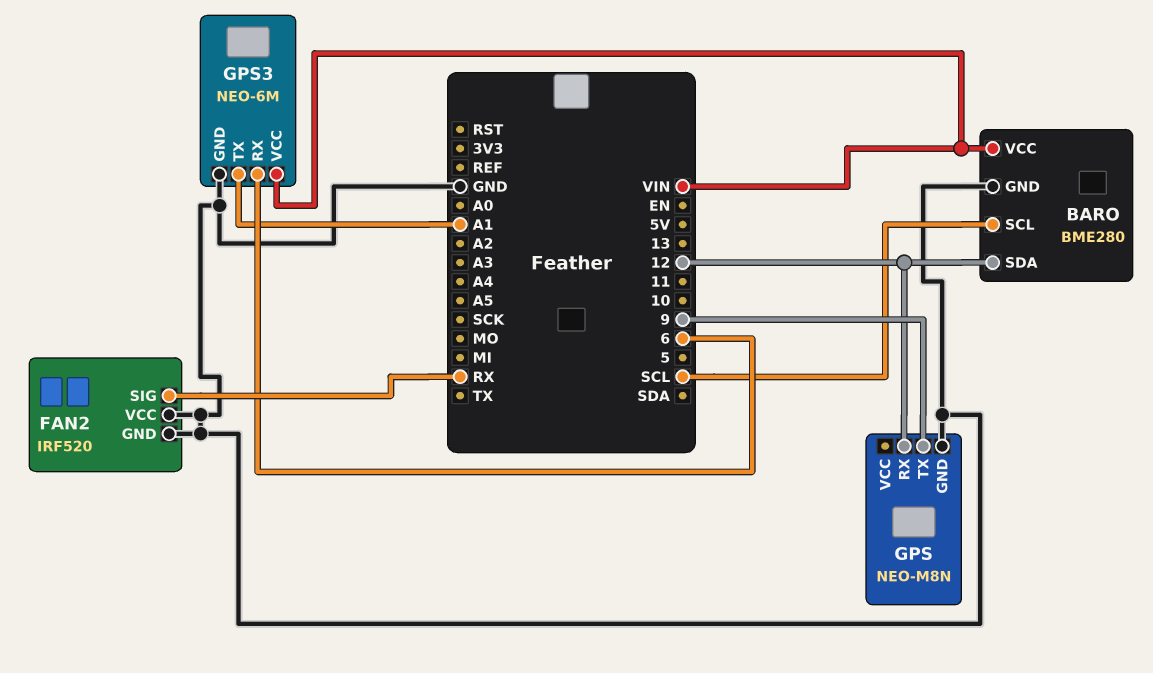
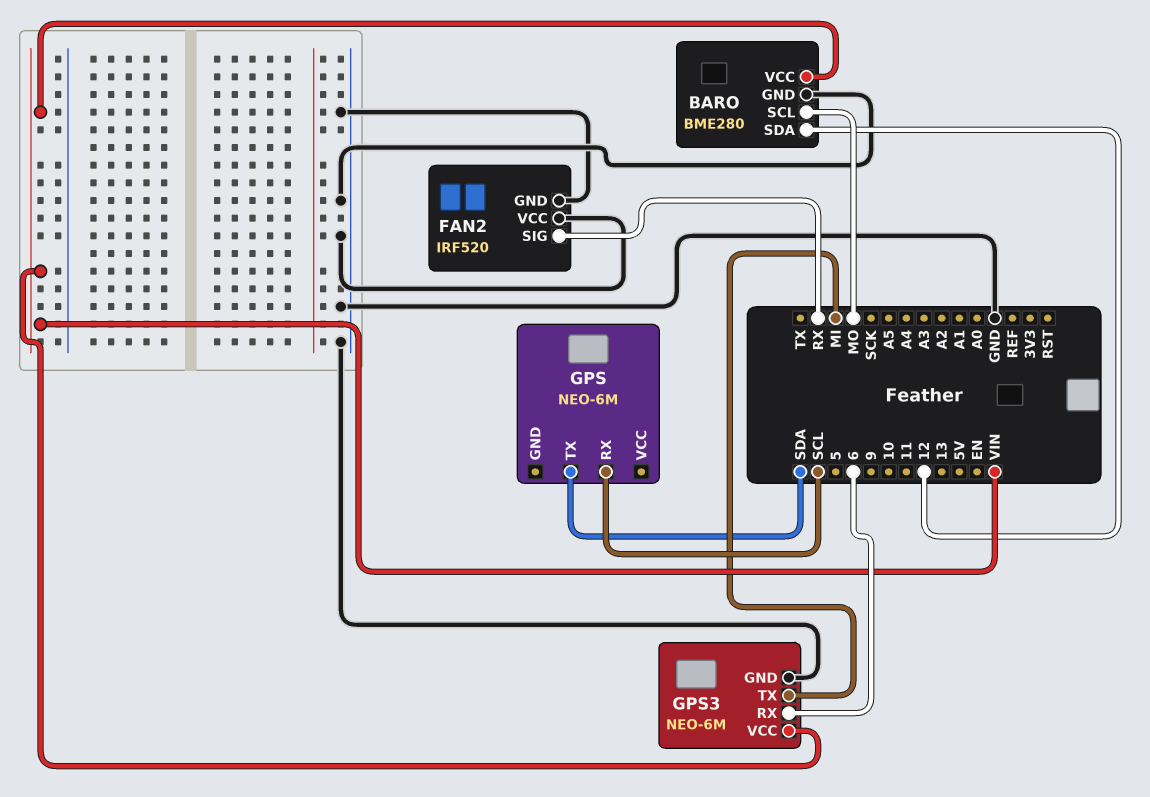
BARO pin SCL: SCL -> MO
GPS: NEO-M8N -> NEO-6M
GPS pin GND: GND -> none
GPS pin RX: 12 -> SCL
GPS pin TX: 9 -> SDA
GPS3 pin TX: A1 -> MI

